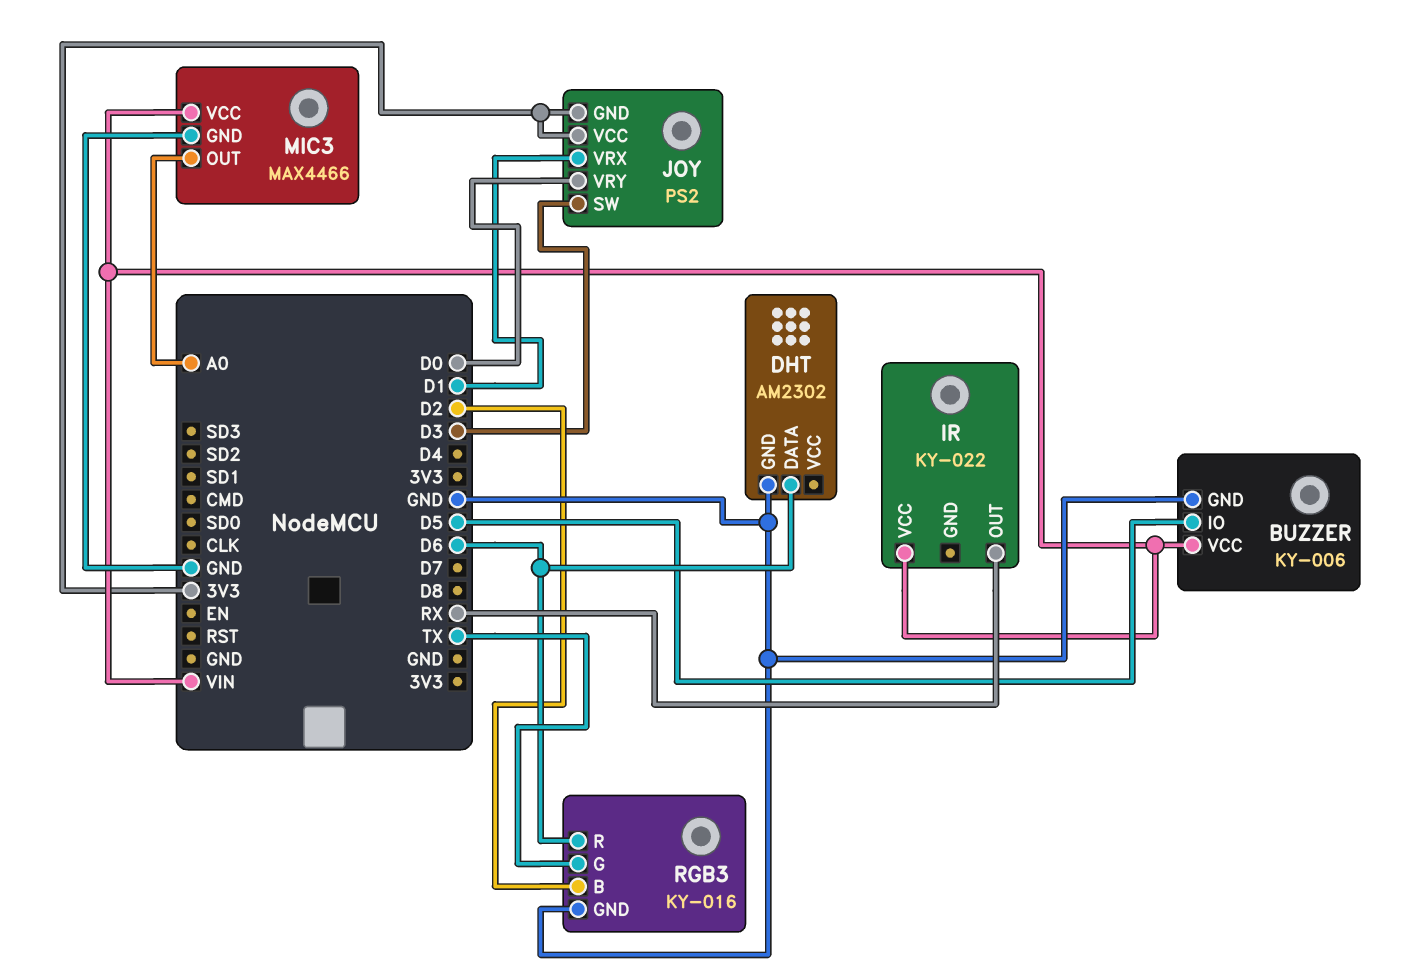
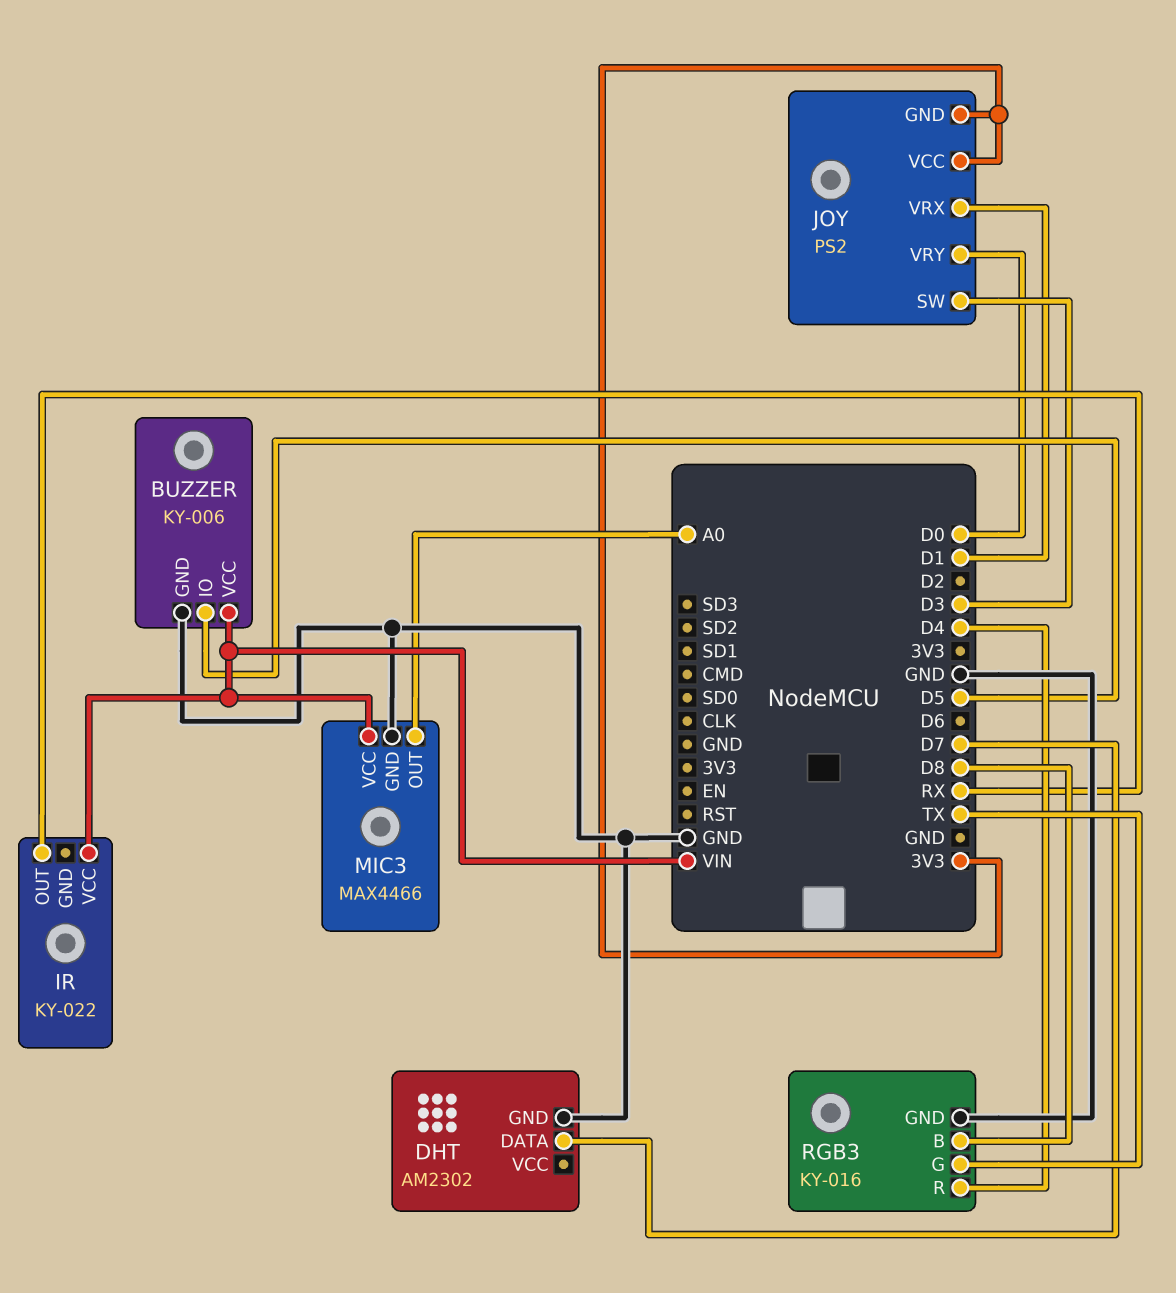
DHT pin DATA: D6 -> D7
RGB3 pin B: D2 -> D8
RGB3 pin R: D6 -> D4

